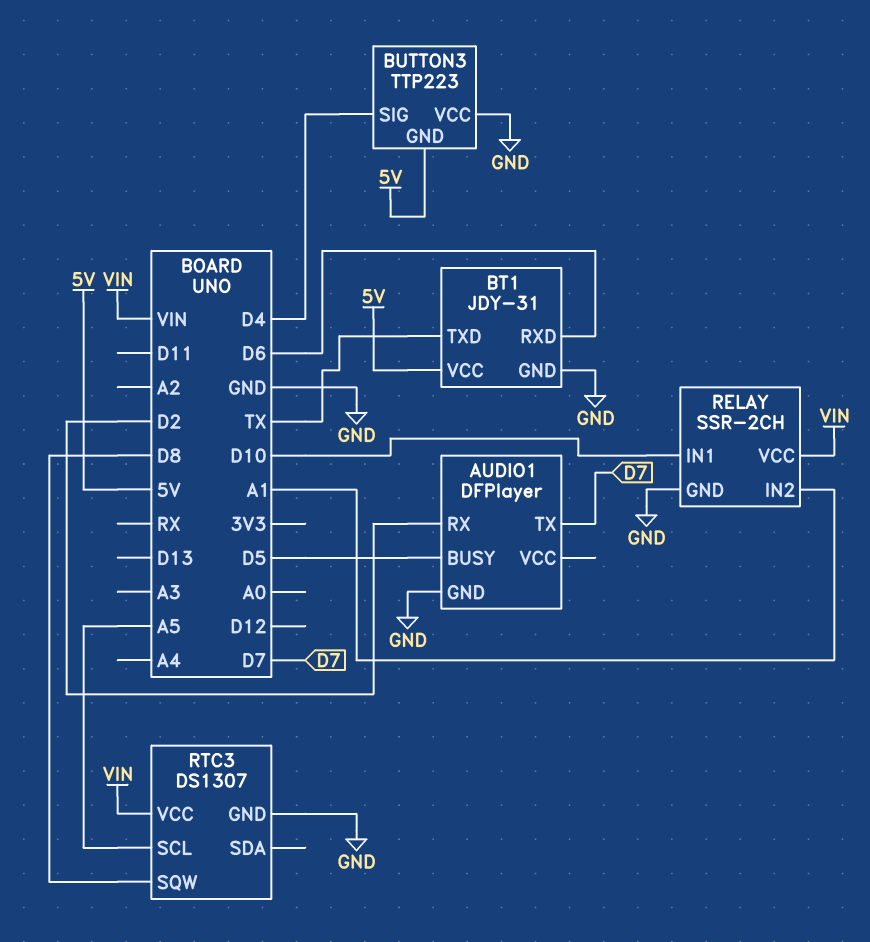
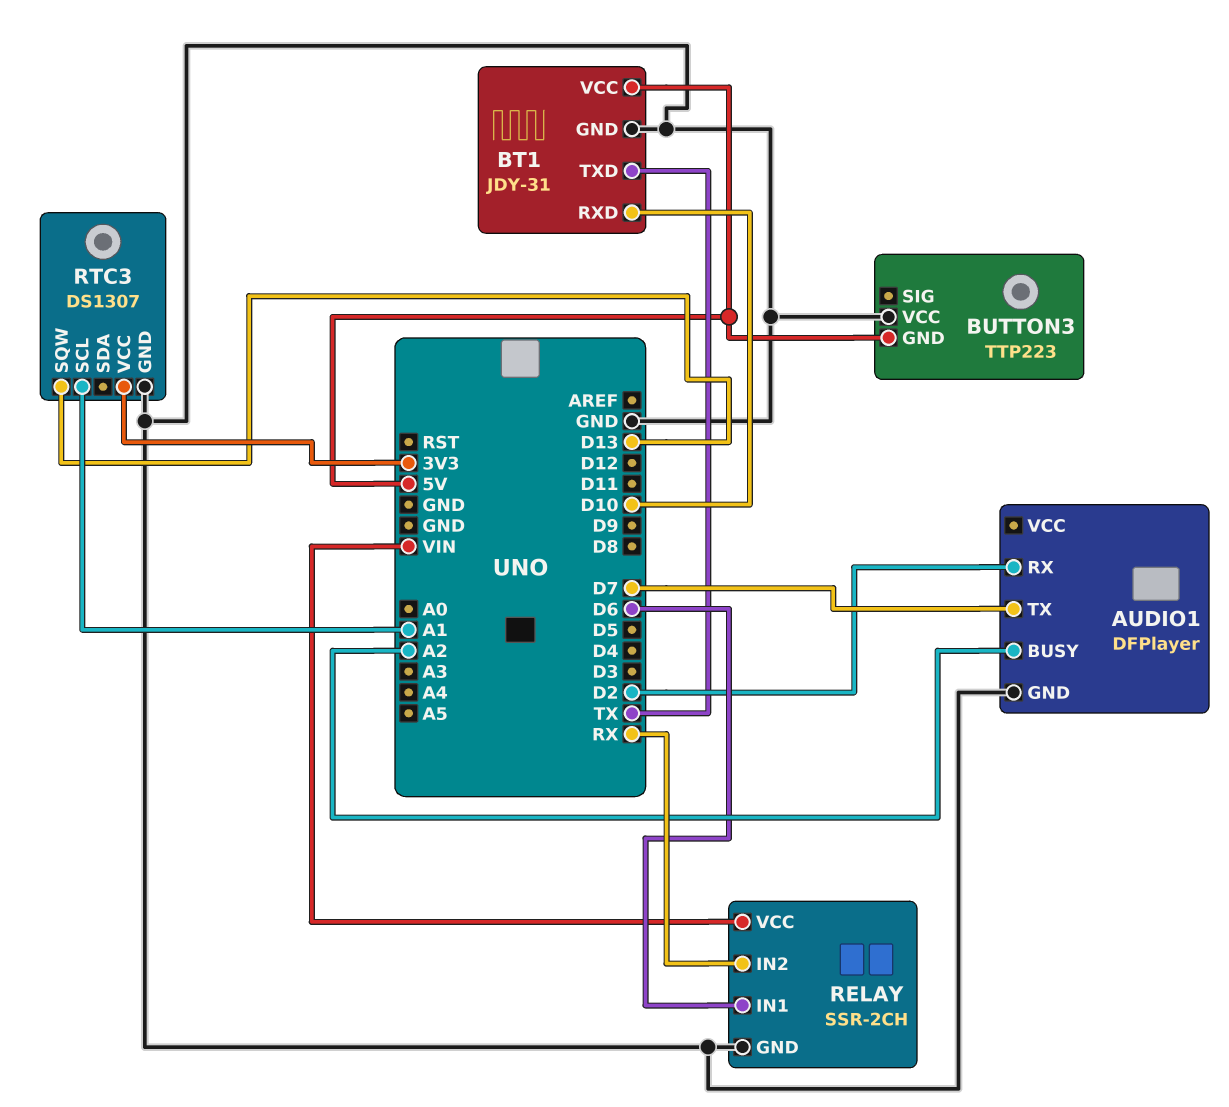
AUDIO1 pin BUSY: D5 -> A2
BT1 pin RXD: D6 -> D10
BUTTON3 pin SIG: D4 -> none
RELAY pin IN1: D10 -> D6
RELAY pin IN2: A1 -> RX
RTC3 pin SCL: A5 -> A1
RTC3 pin SQW: D8 -> D13
RTC3 pin VCC: VIN -> 3V3

